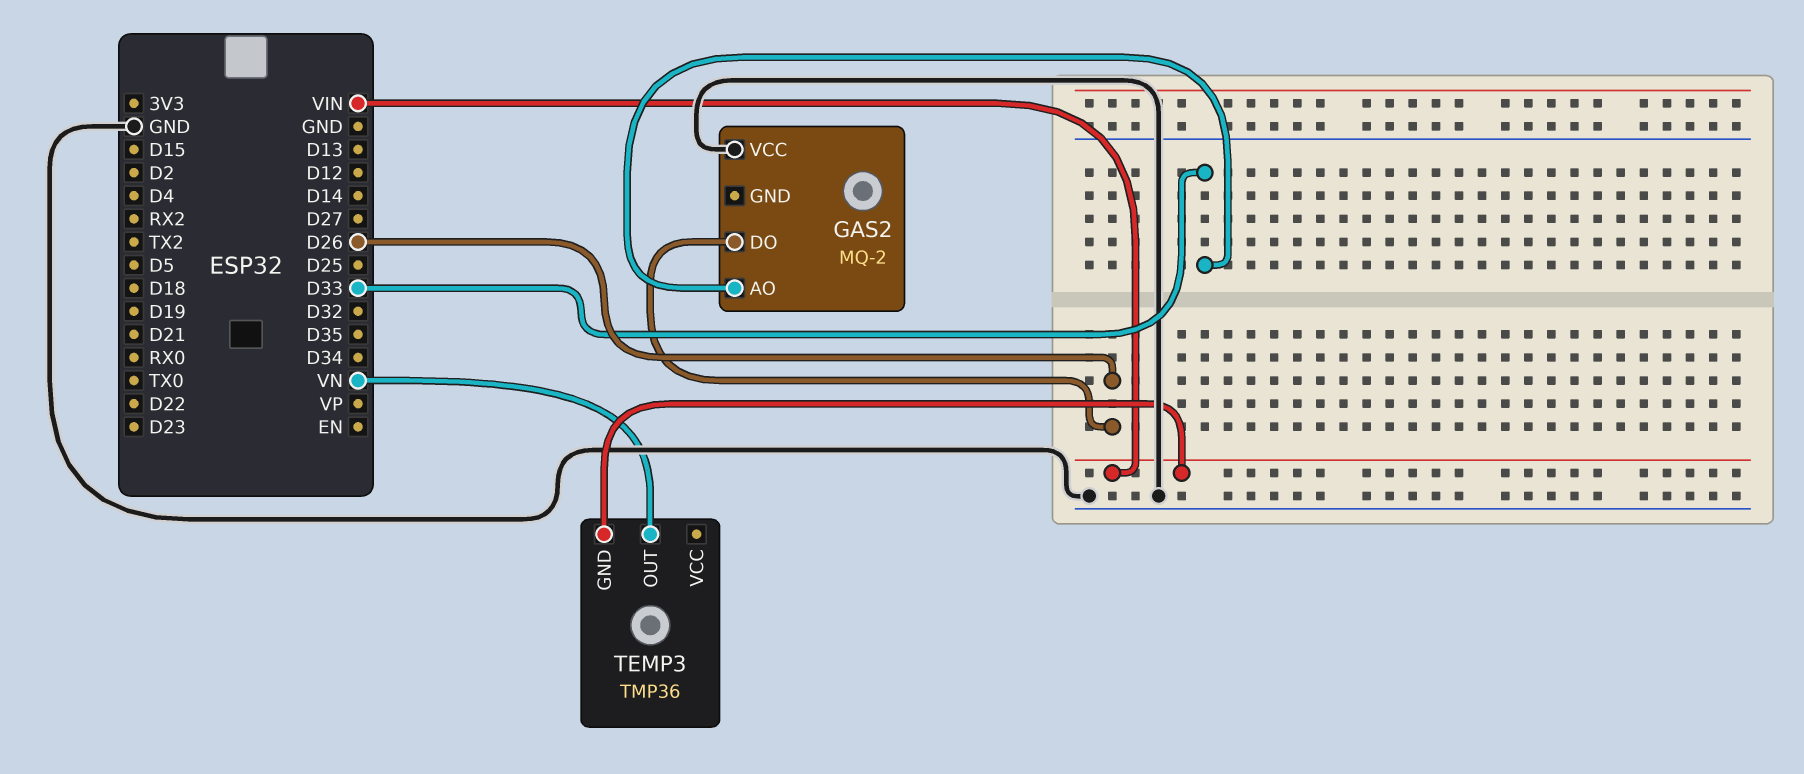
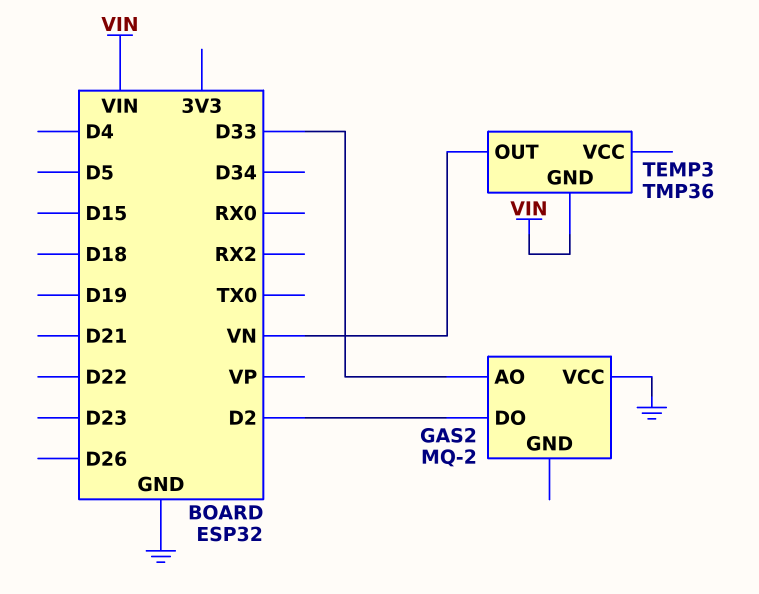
GAS2 pin DO: D26 -> D2

